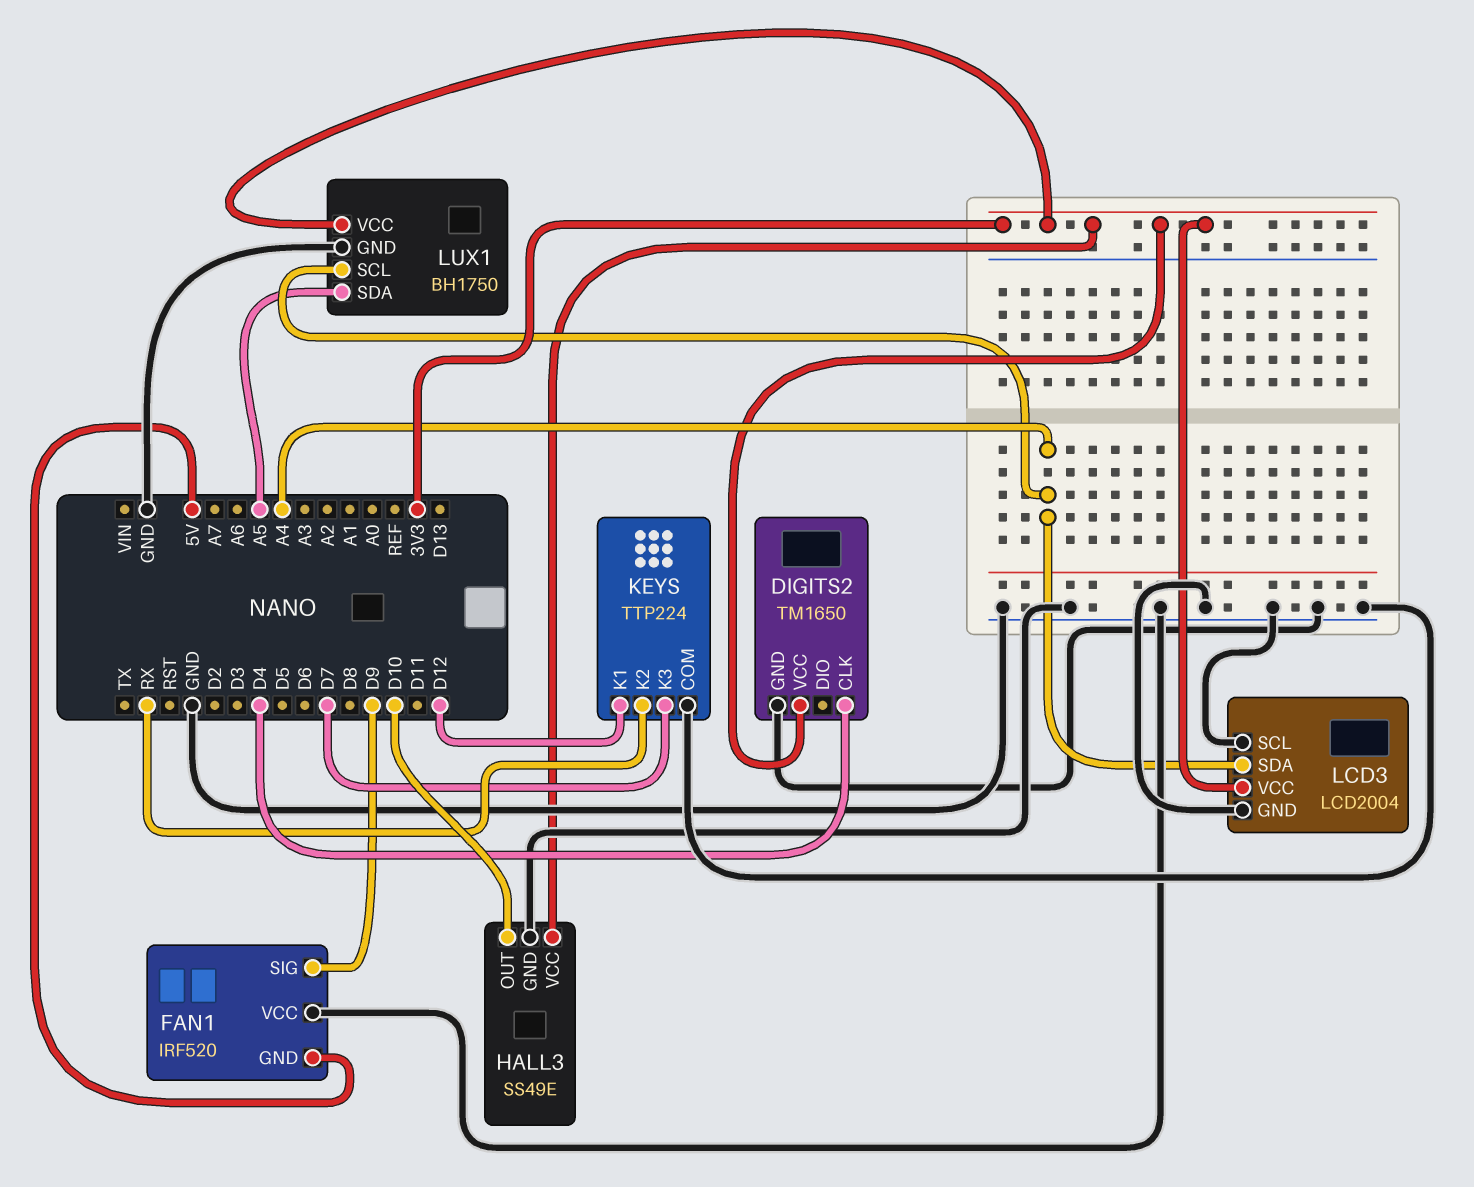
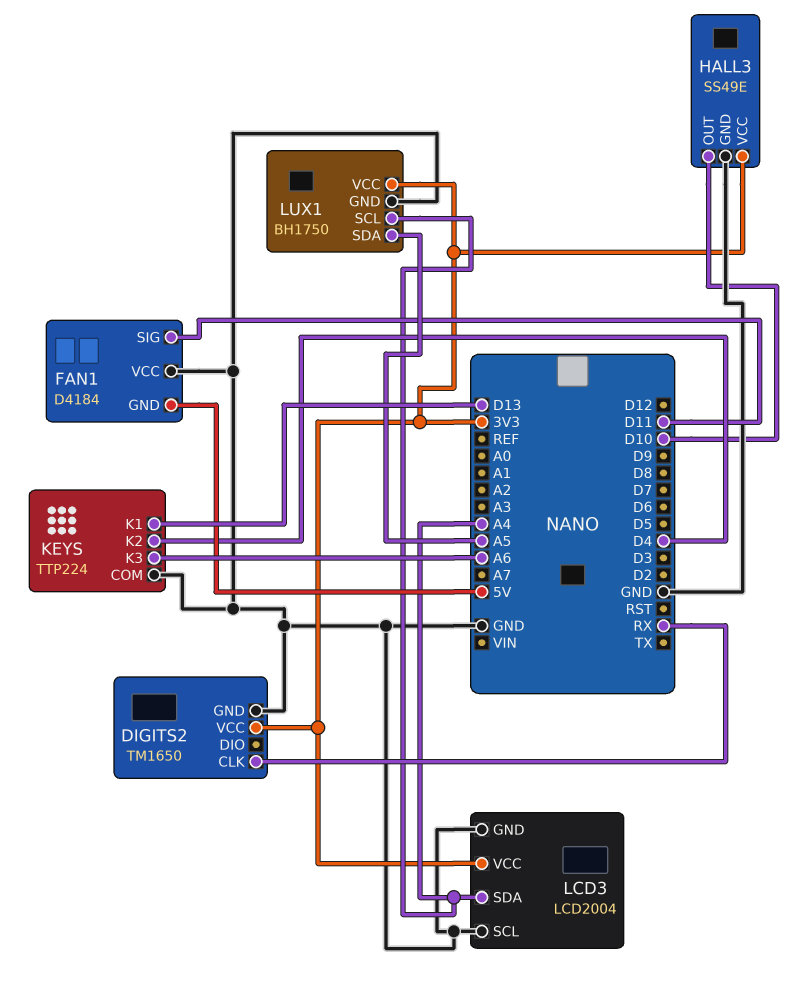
DIGITS2 pin CLK: D4 -> RX
FAN1: IRF520 -> D4184
FAN1 pin SIG: D9 -> D11
KEYS pin K1: D12 -> D13
KEYS pin K2: RX -> D4
KEYS pin K3: D7 -> A6

